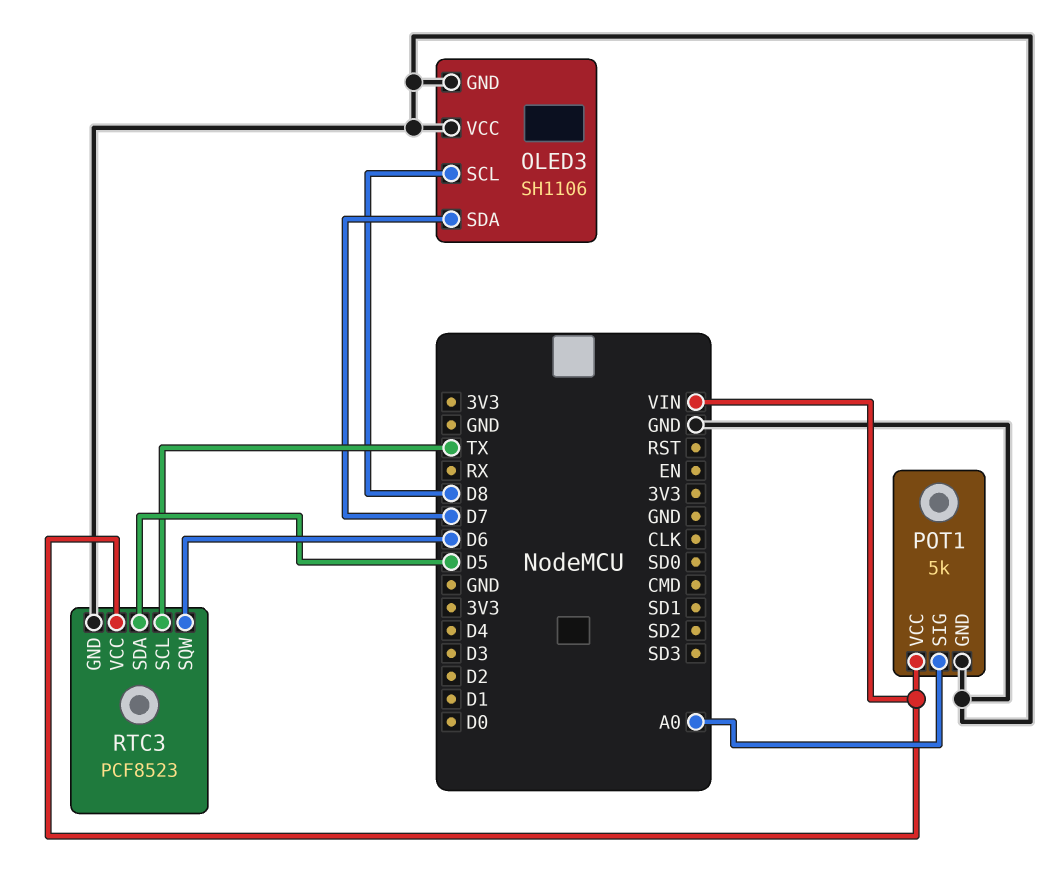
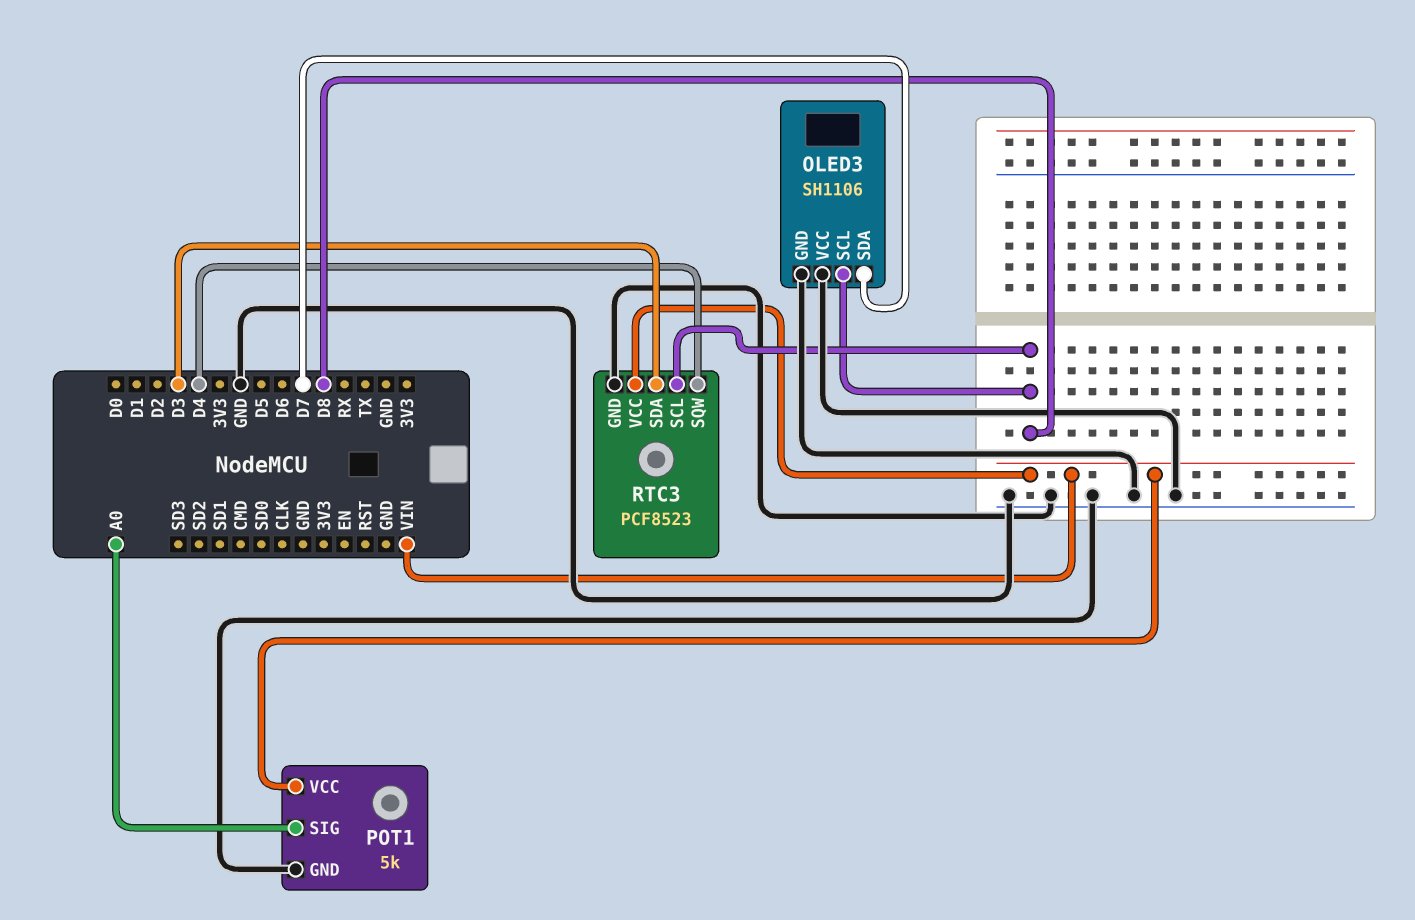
RTC3 pin SCL: TX -> D8
RTC3 pin SDA: D5 -> D3
RTC3 pin SQW: D6 -> D4

